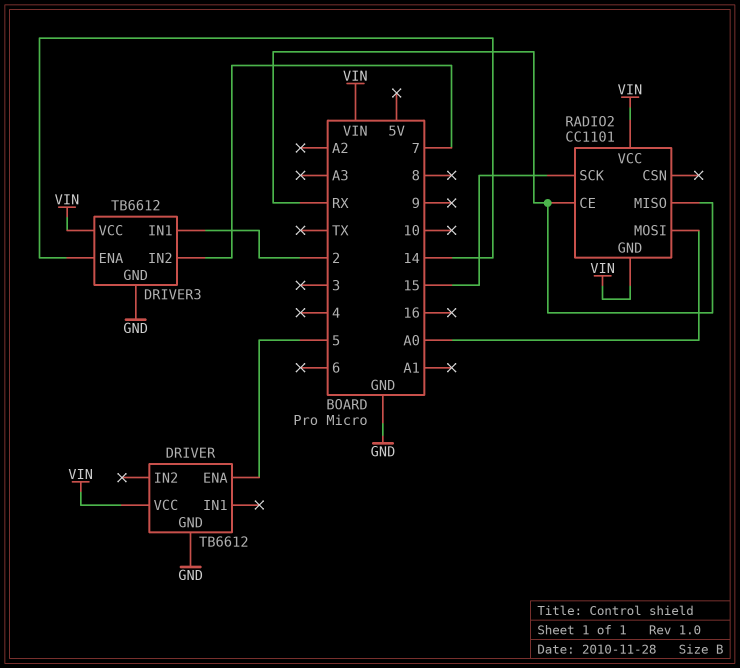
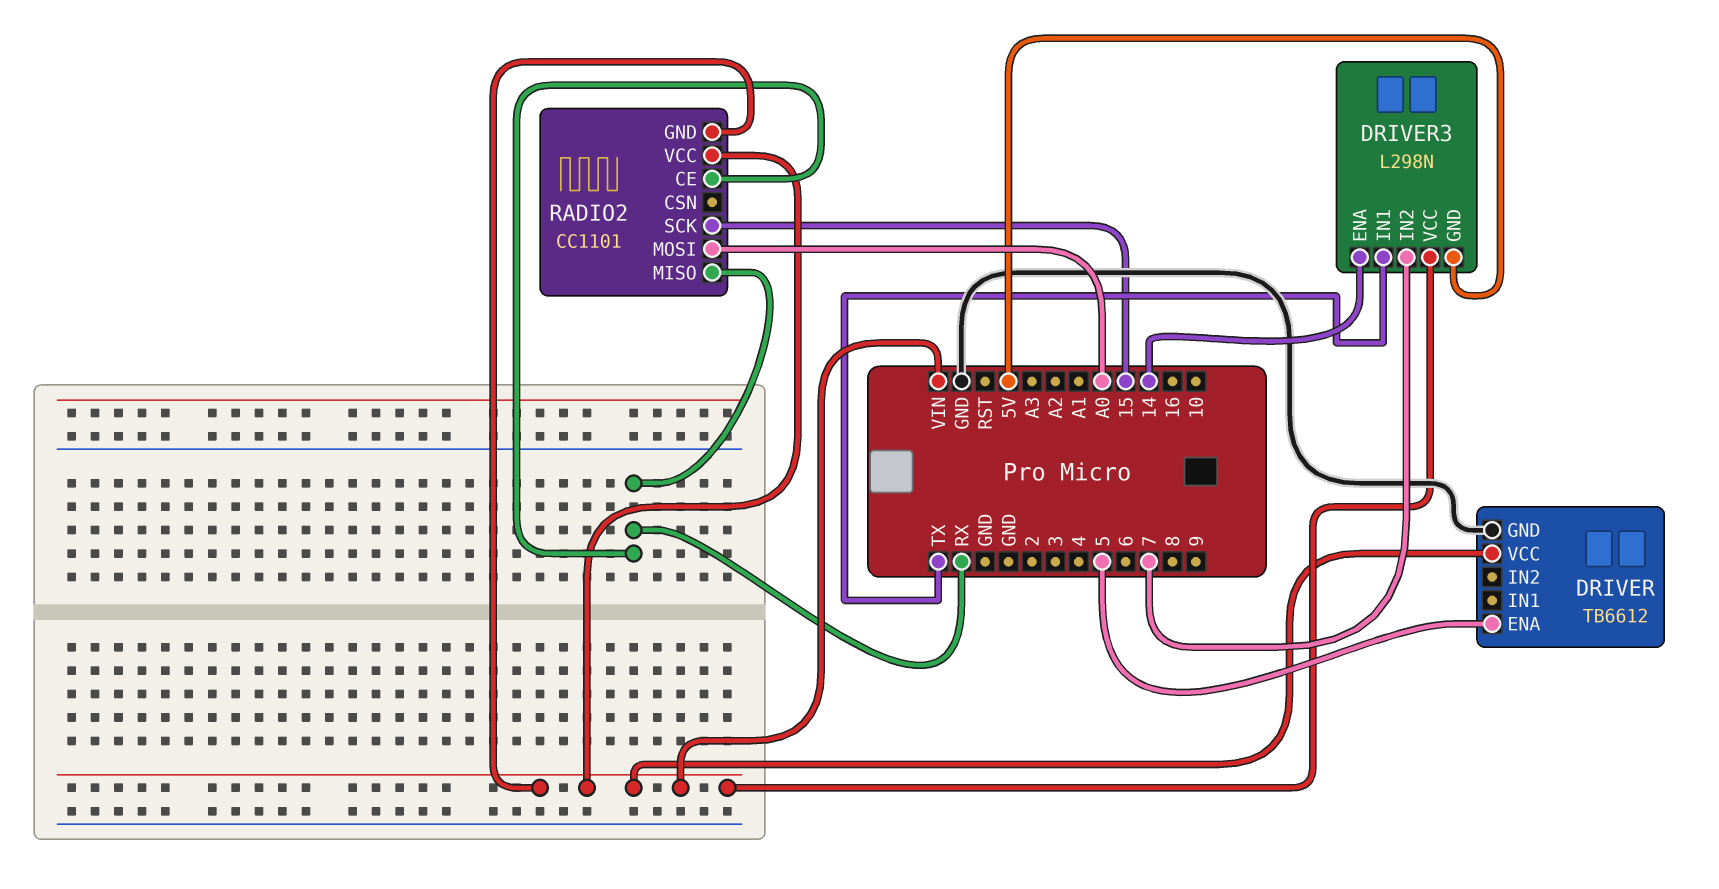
DRIVER3: TB6612 -> L298N
DRIVER3 pin GND: GND -> 5V
DRIVER3 pin IN1: 2 -> TX

